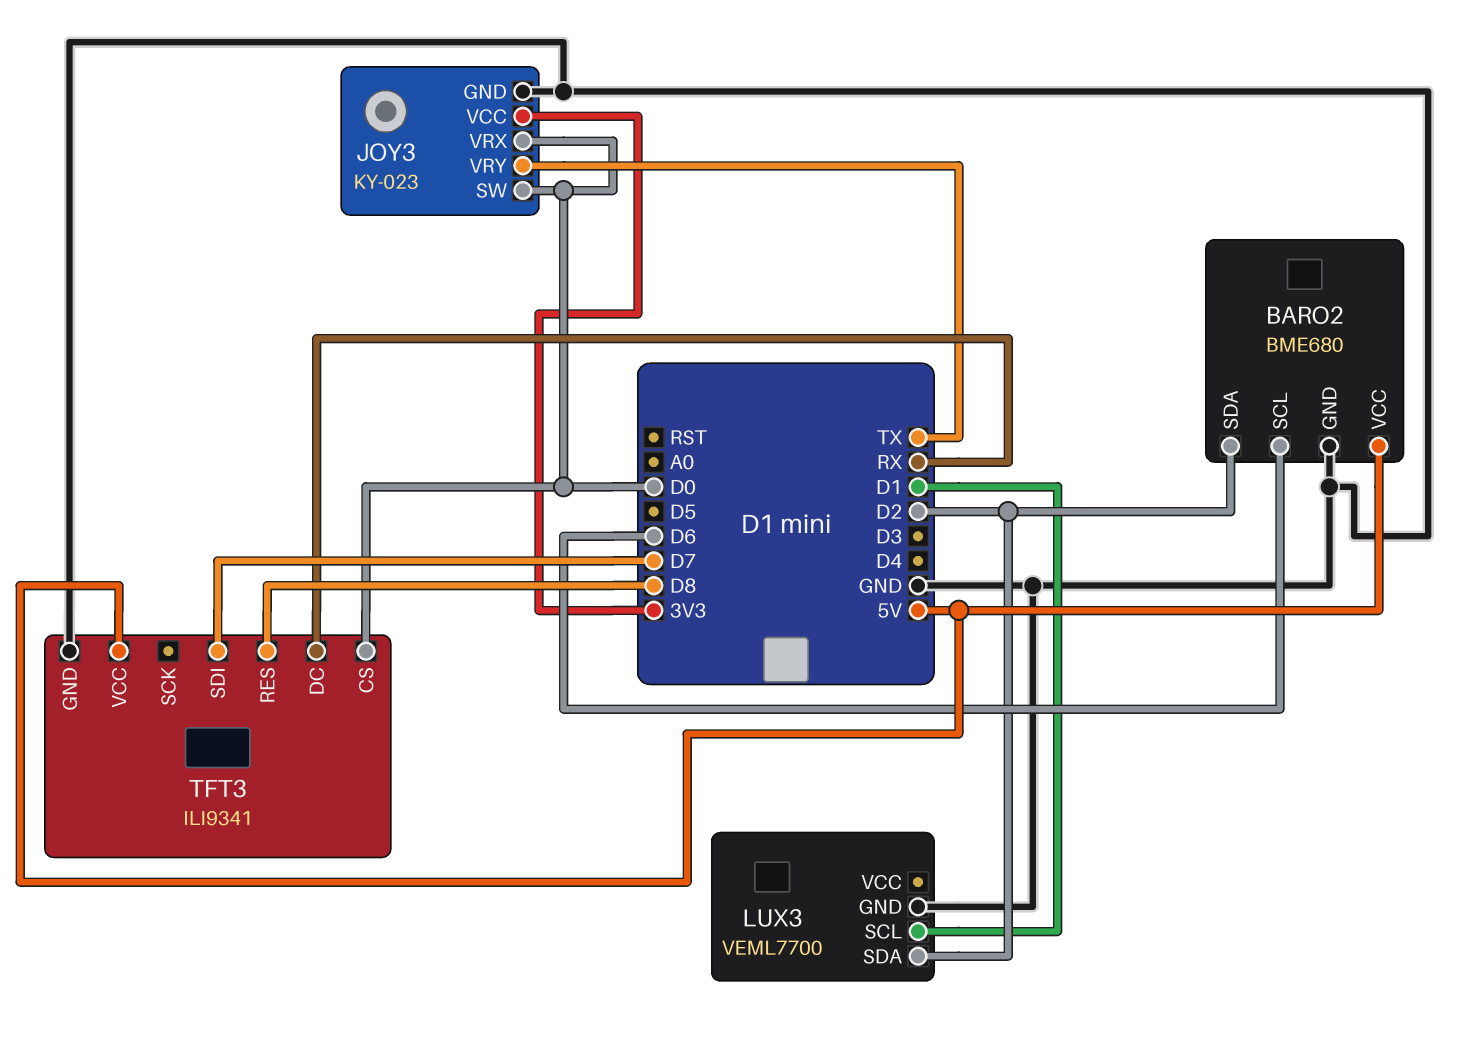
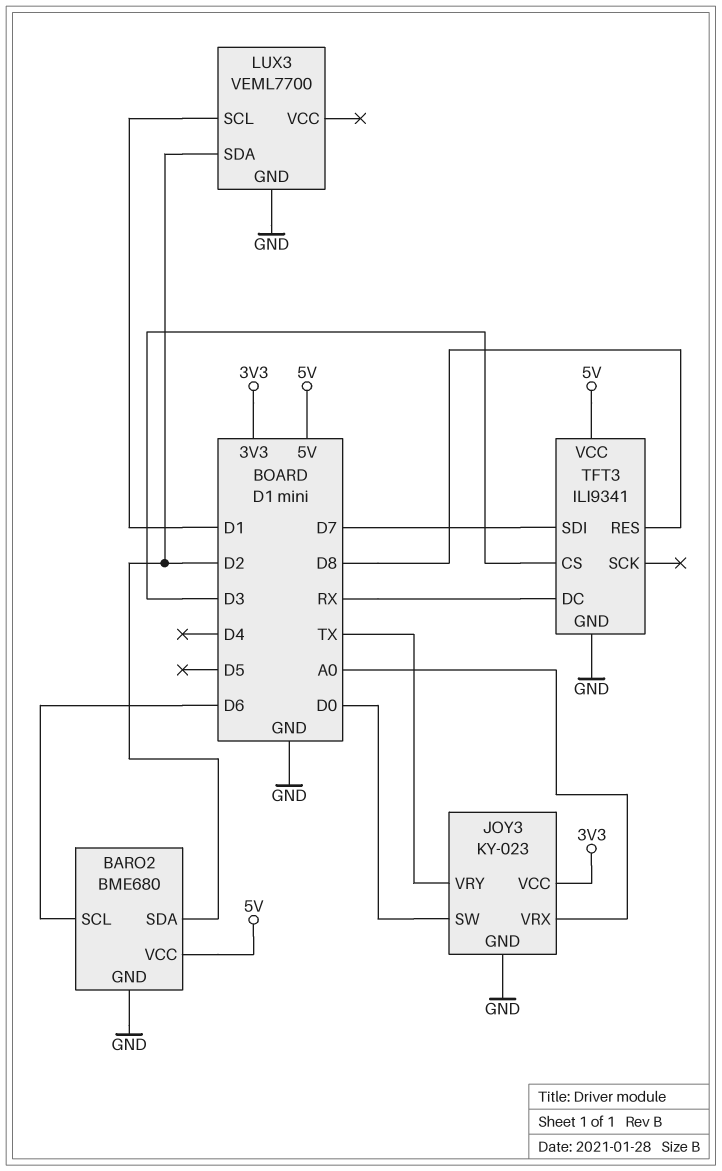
JOY3 pin VRX: D0 -> A0
TFT3 pin CS: D0 -> D3

